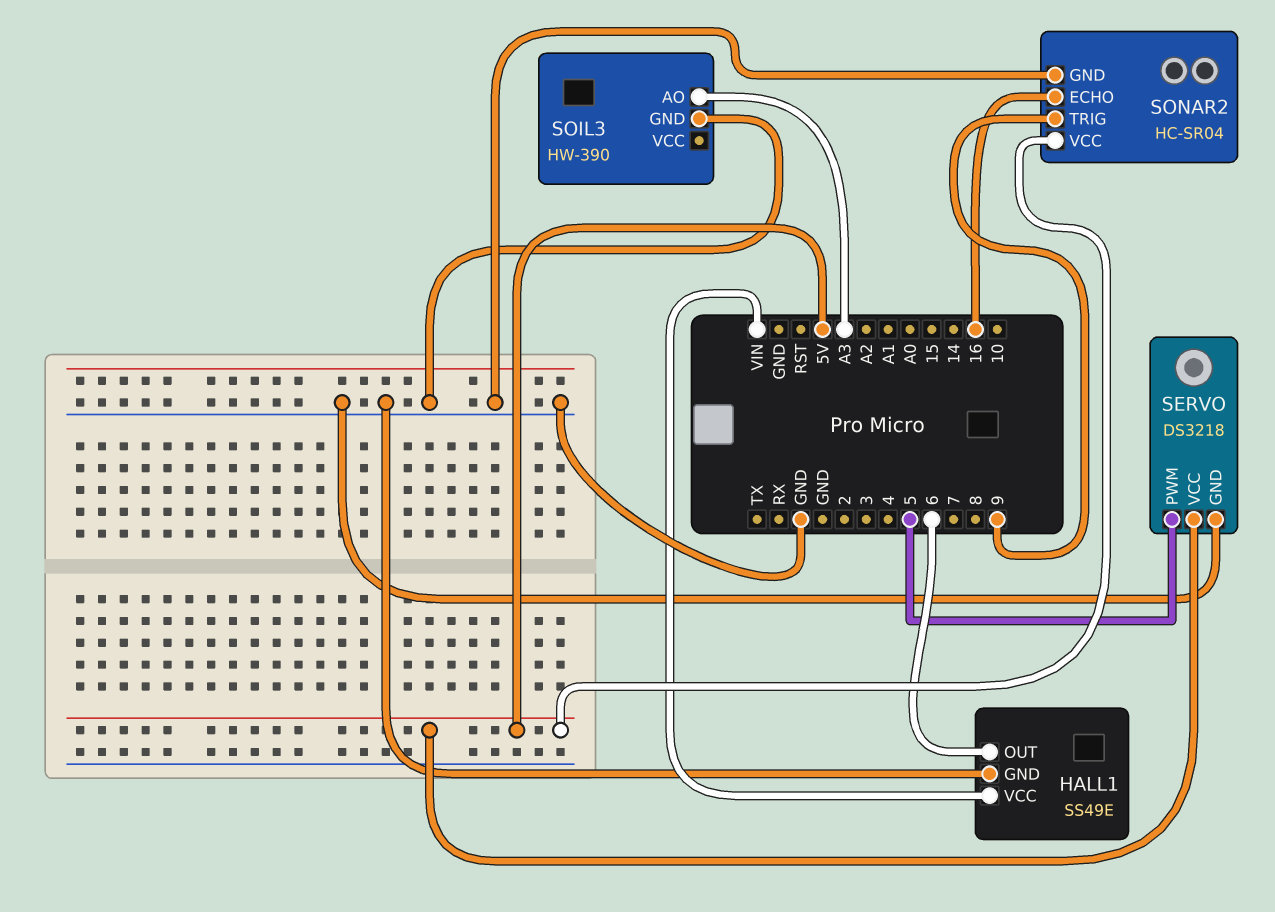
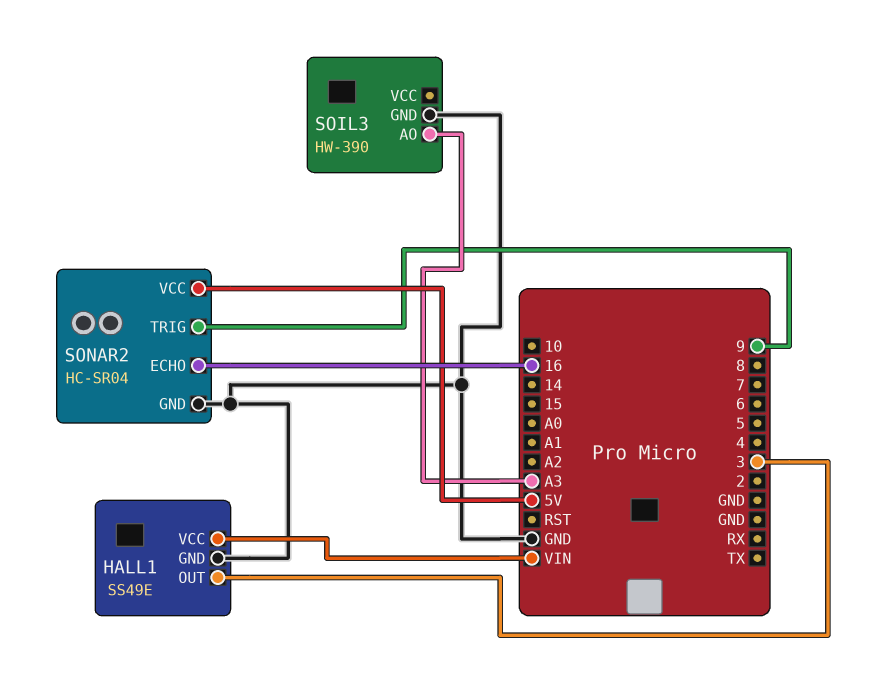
HALL1 pin OUT: 6 -> 3
SERVO: DS3218 -> none
SERVO pin GND: GND -> none
SERVO pin PWM: 5 -> none
SERVO pin VCC: 5V -> none

